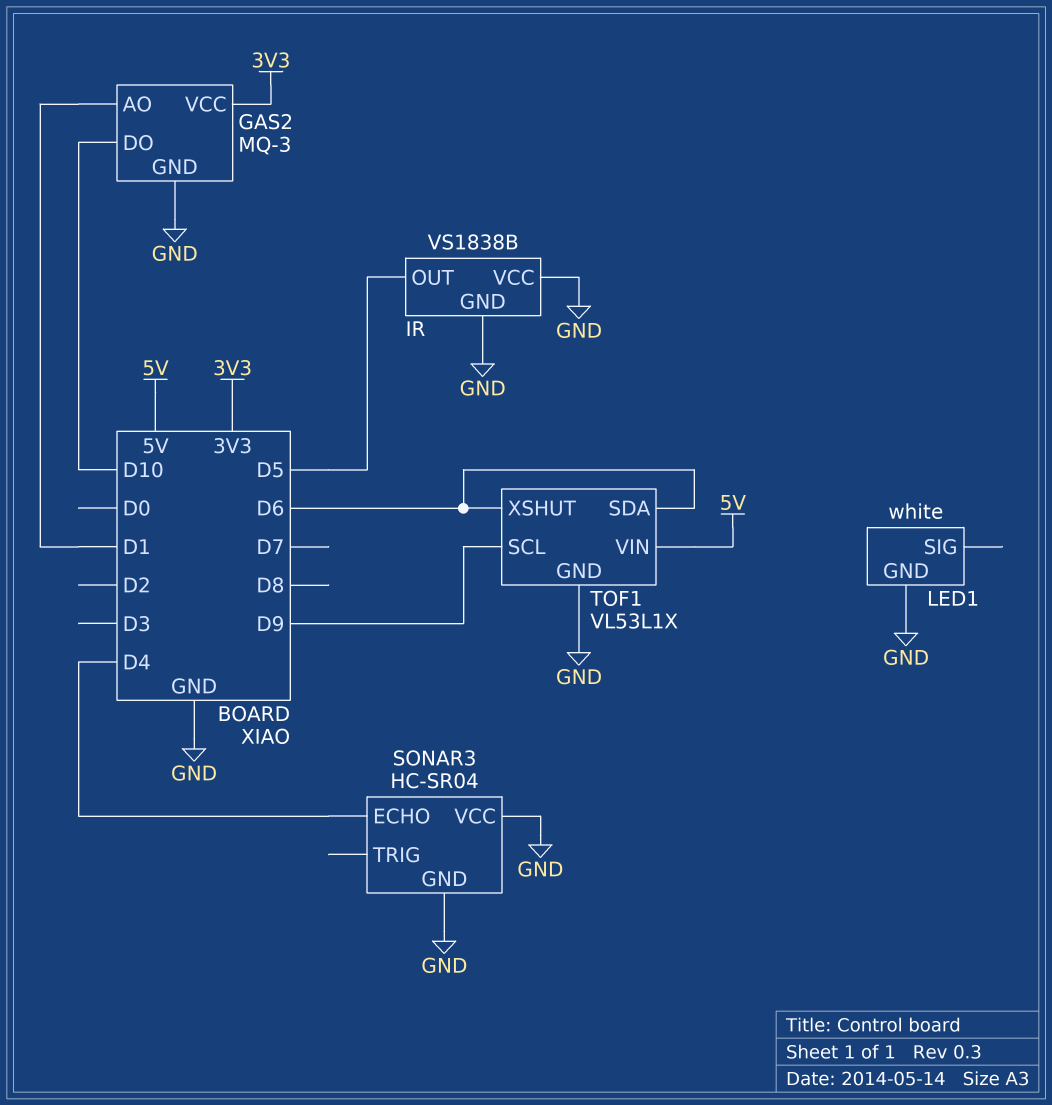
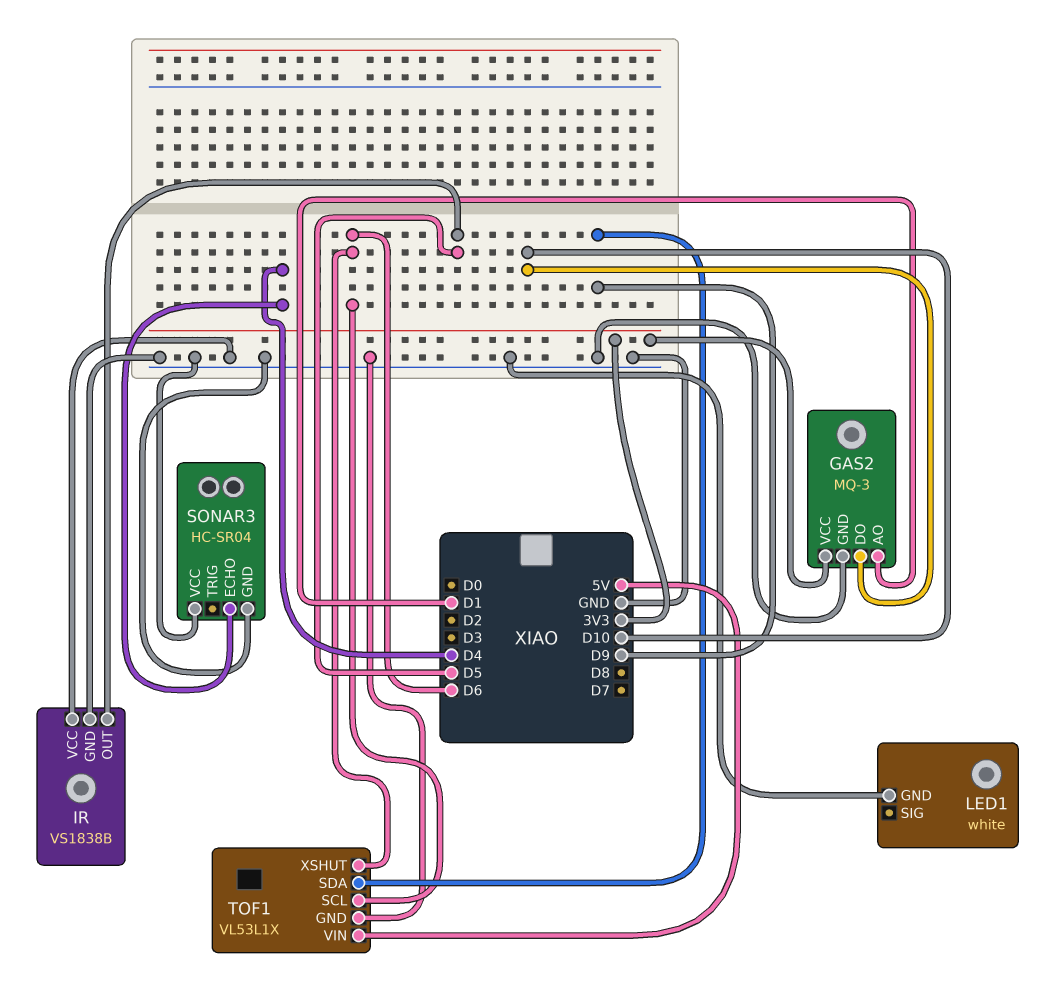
TOF1 pin SCL: D9 -> D6
TOF1 pin SDA: D6 -> D9

